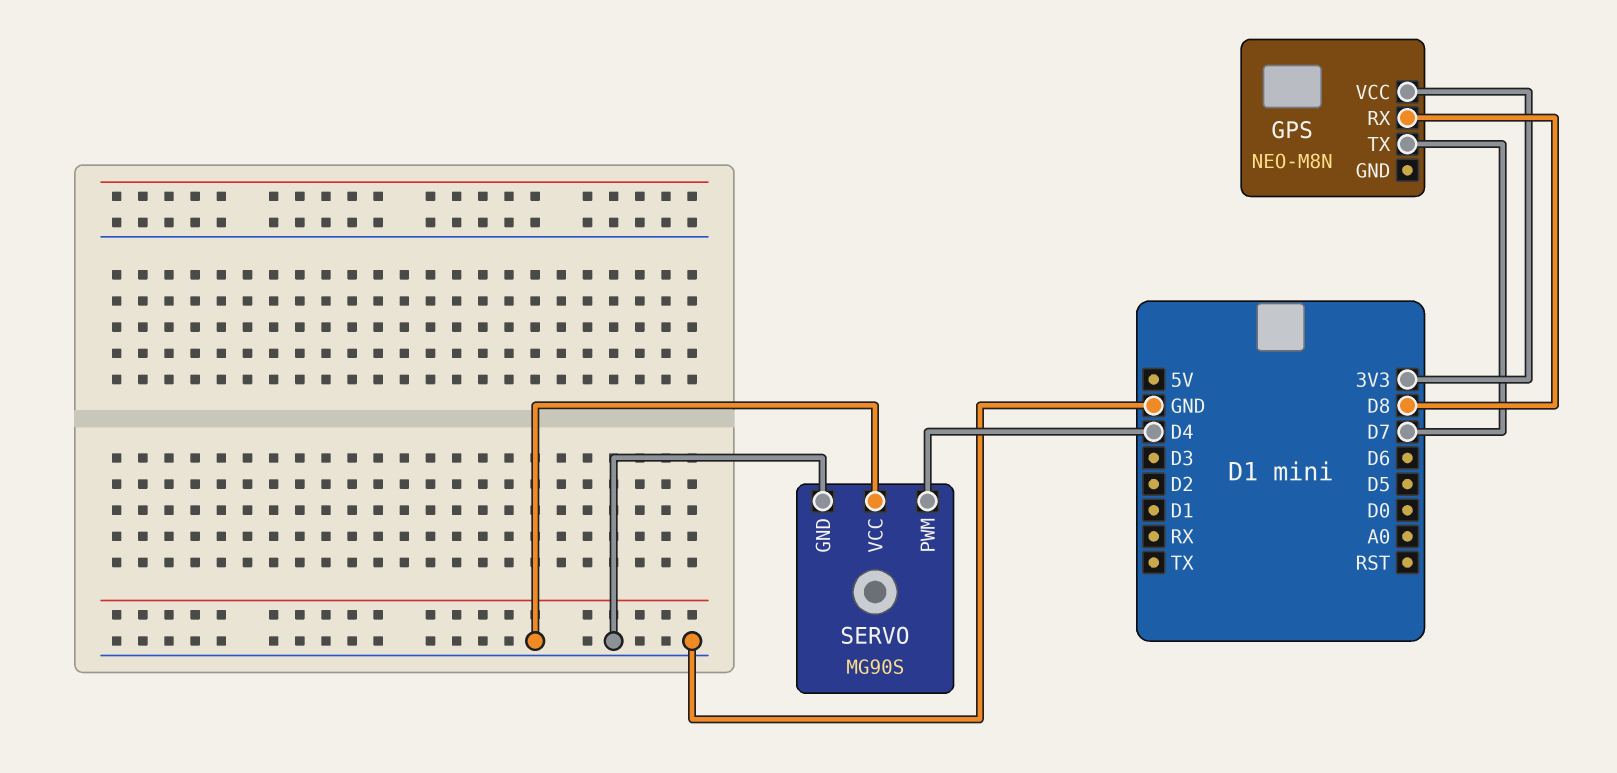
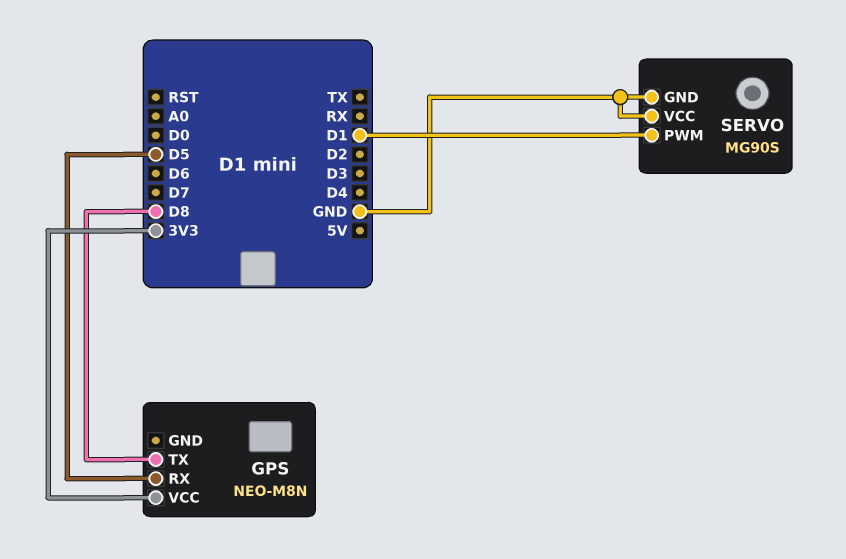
GPS pin RX: D8 -> D5
GPS pin TX: D7 -> D8
SERVO pin PWM: D4 -> D1

